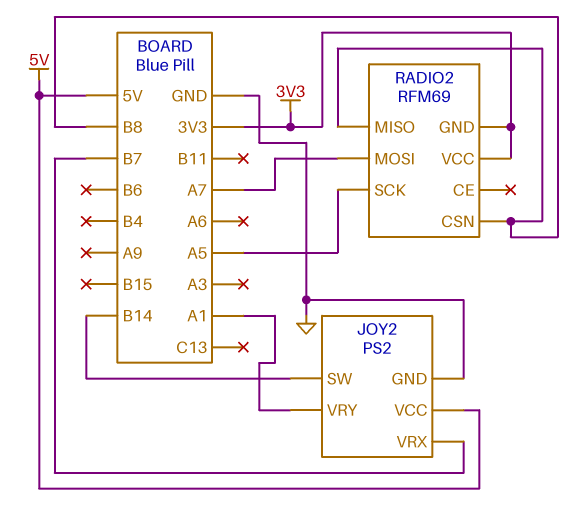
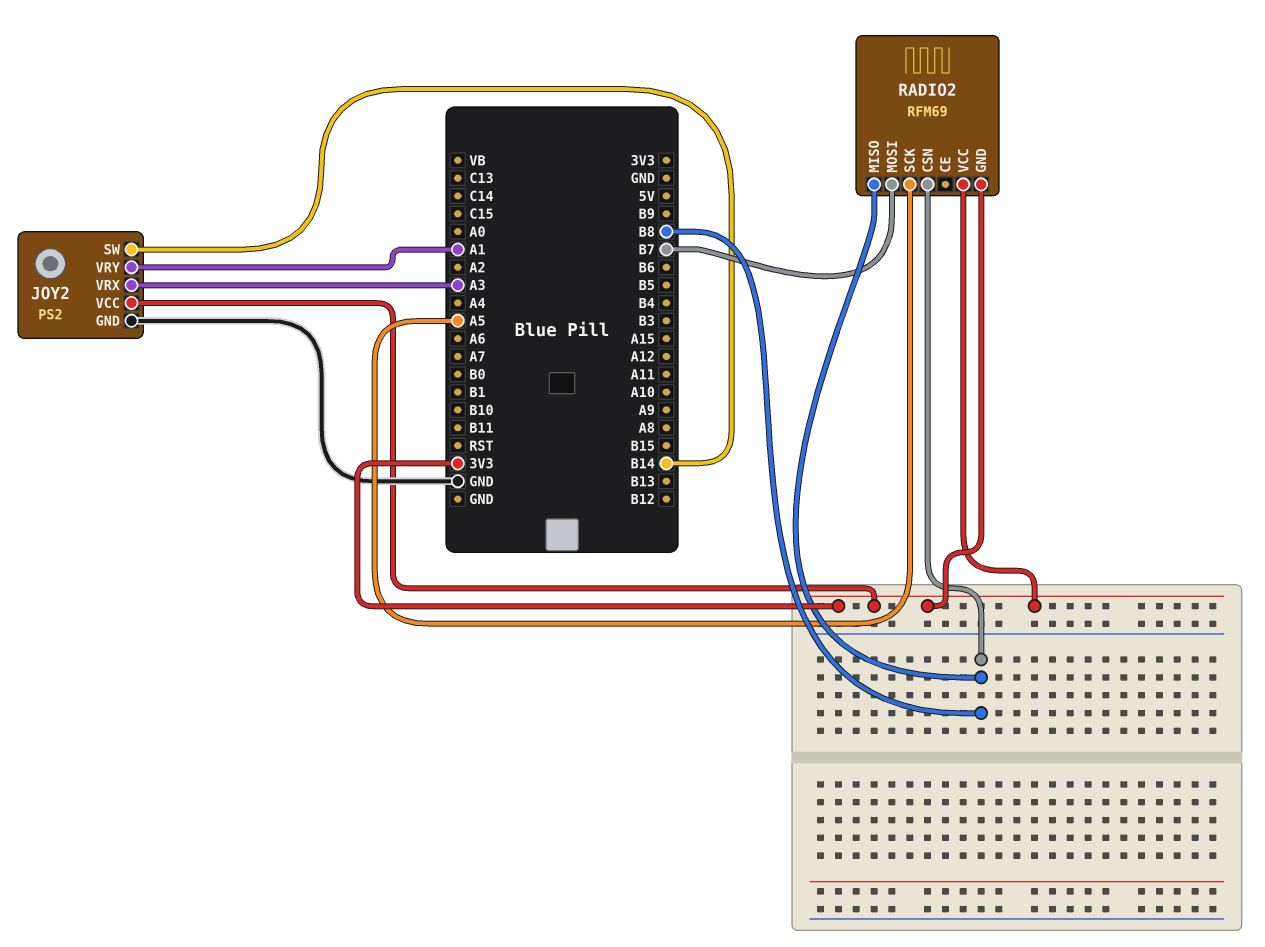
JOY2 pin VCC: 5V -> 3V3
JOY2 pin VRX: B7 -> A3
RADIO2 pin MOSI: A7 -> B7

